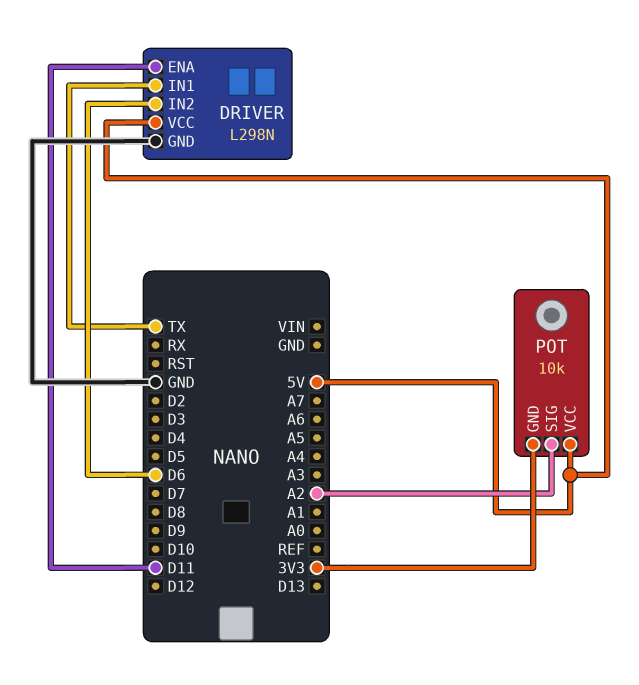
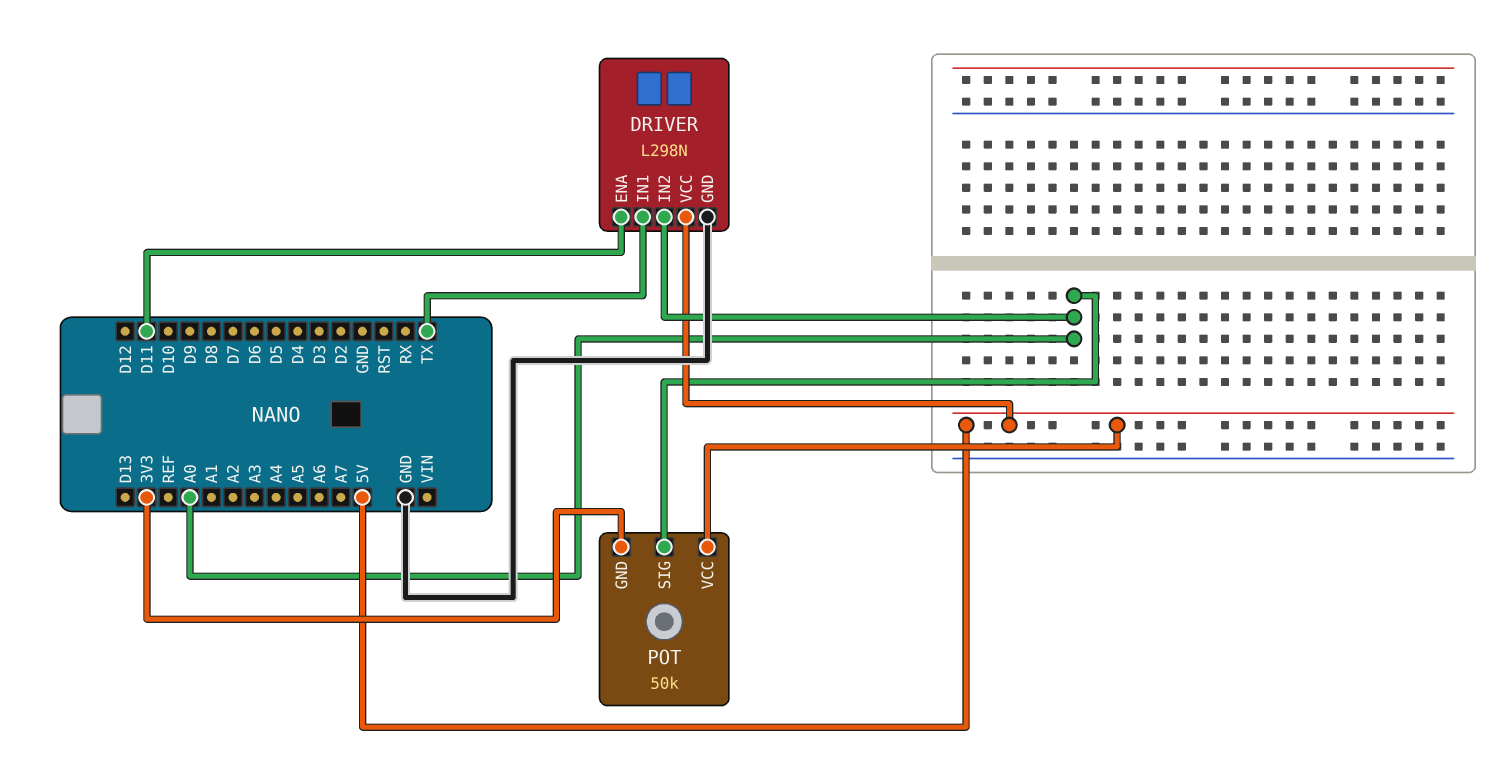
DRIVER pin IN2: D6 -> A0
POT: 10k -> 50k
POT pin SIG: A2 -> A0

